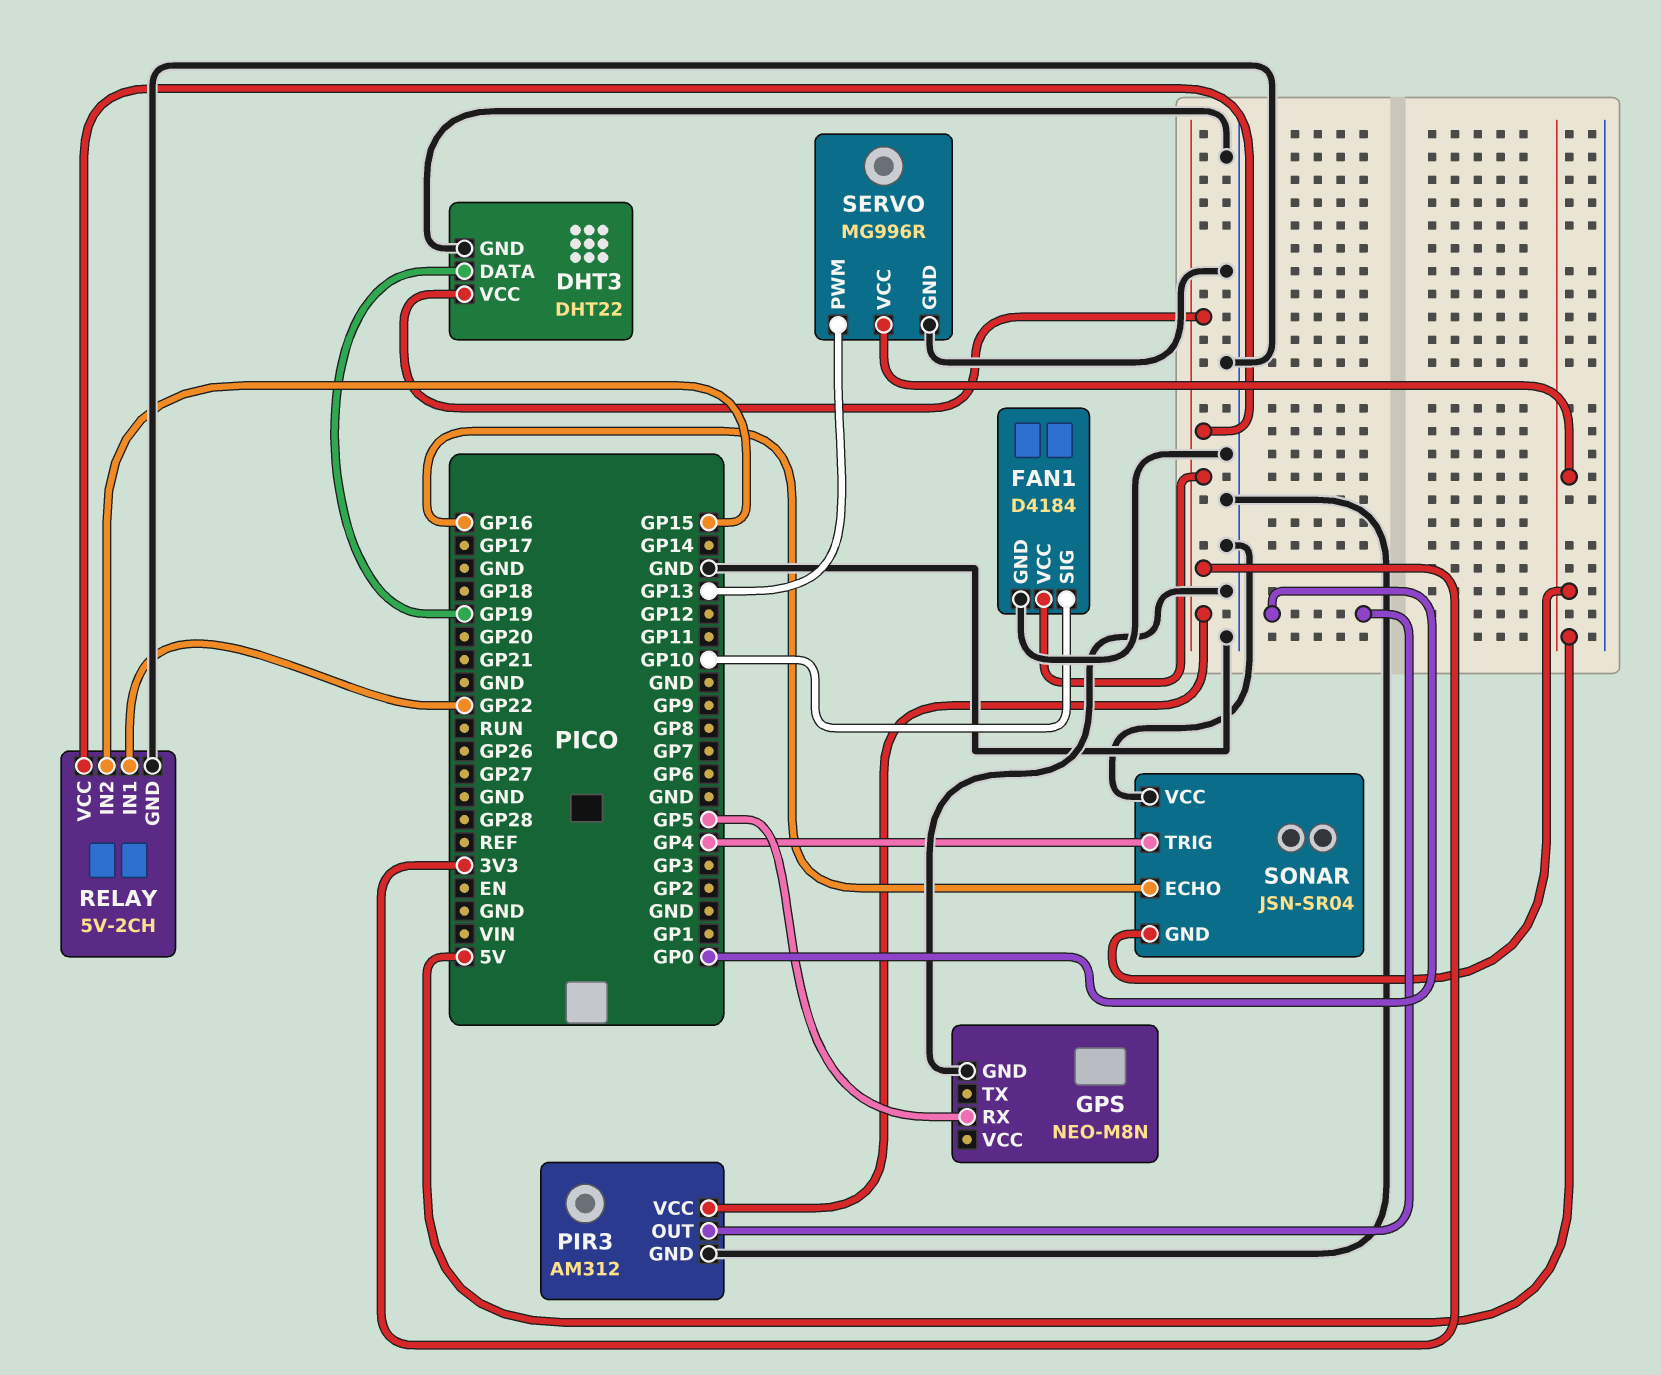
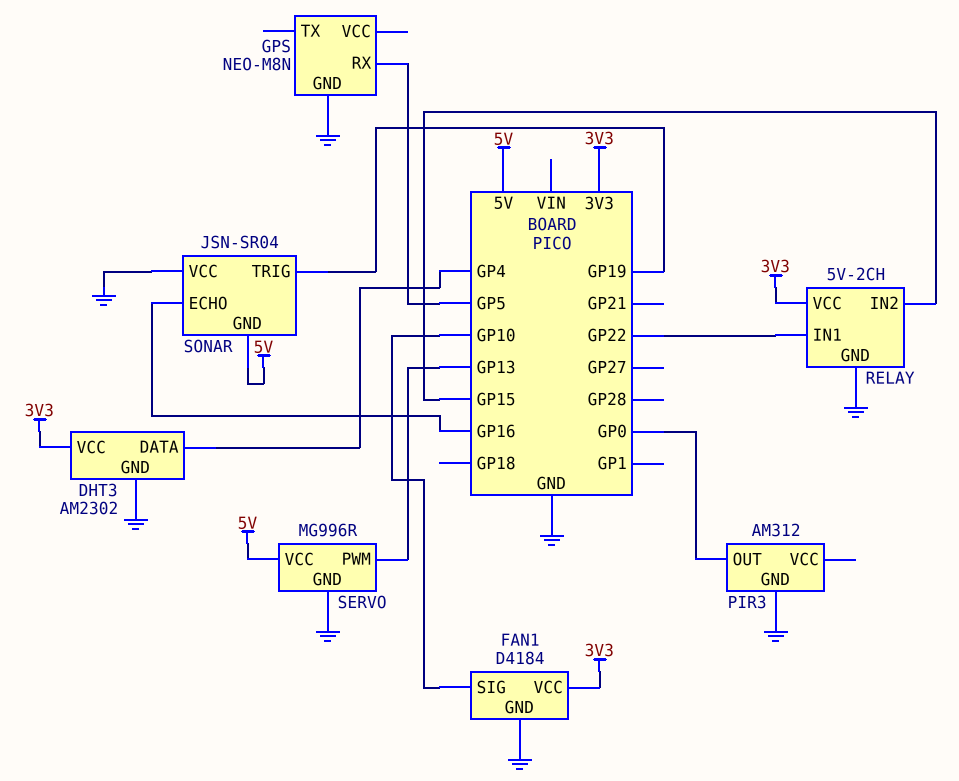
DHT3: DHT22 -> AM2302
DHT3 pin DATA: GP19 -> GP4
PIR3 pin VCC: 3V3 -> none
SONAR pin TRIG: GP4 -> GP19

